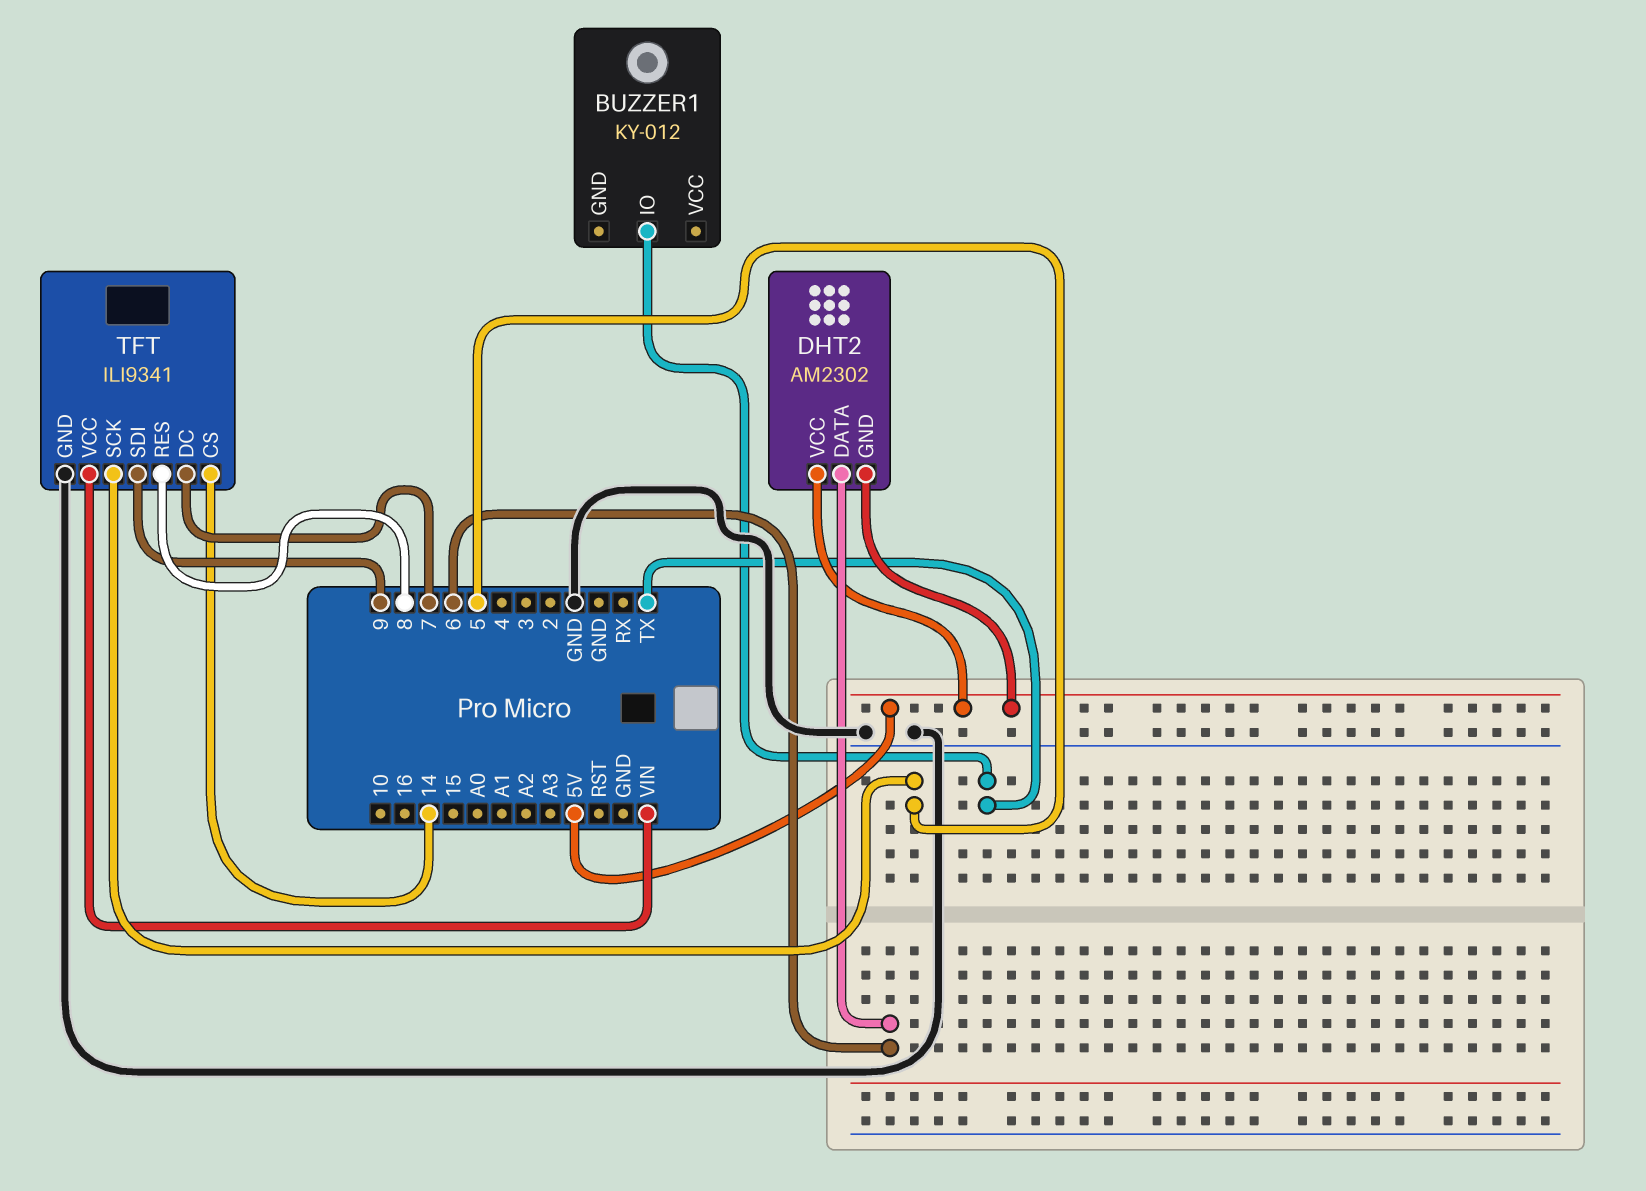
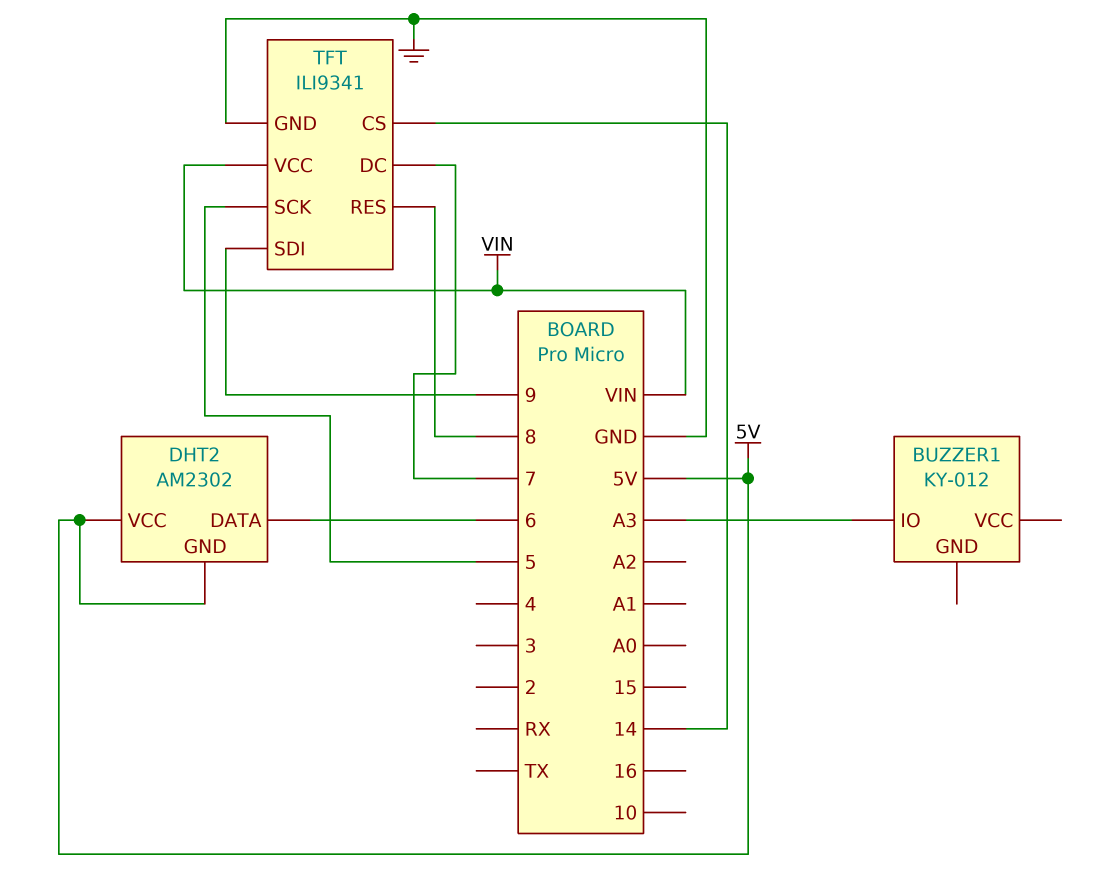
BUZZER1 pin IO: TX -> A3

